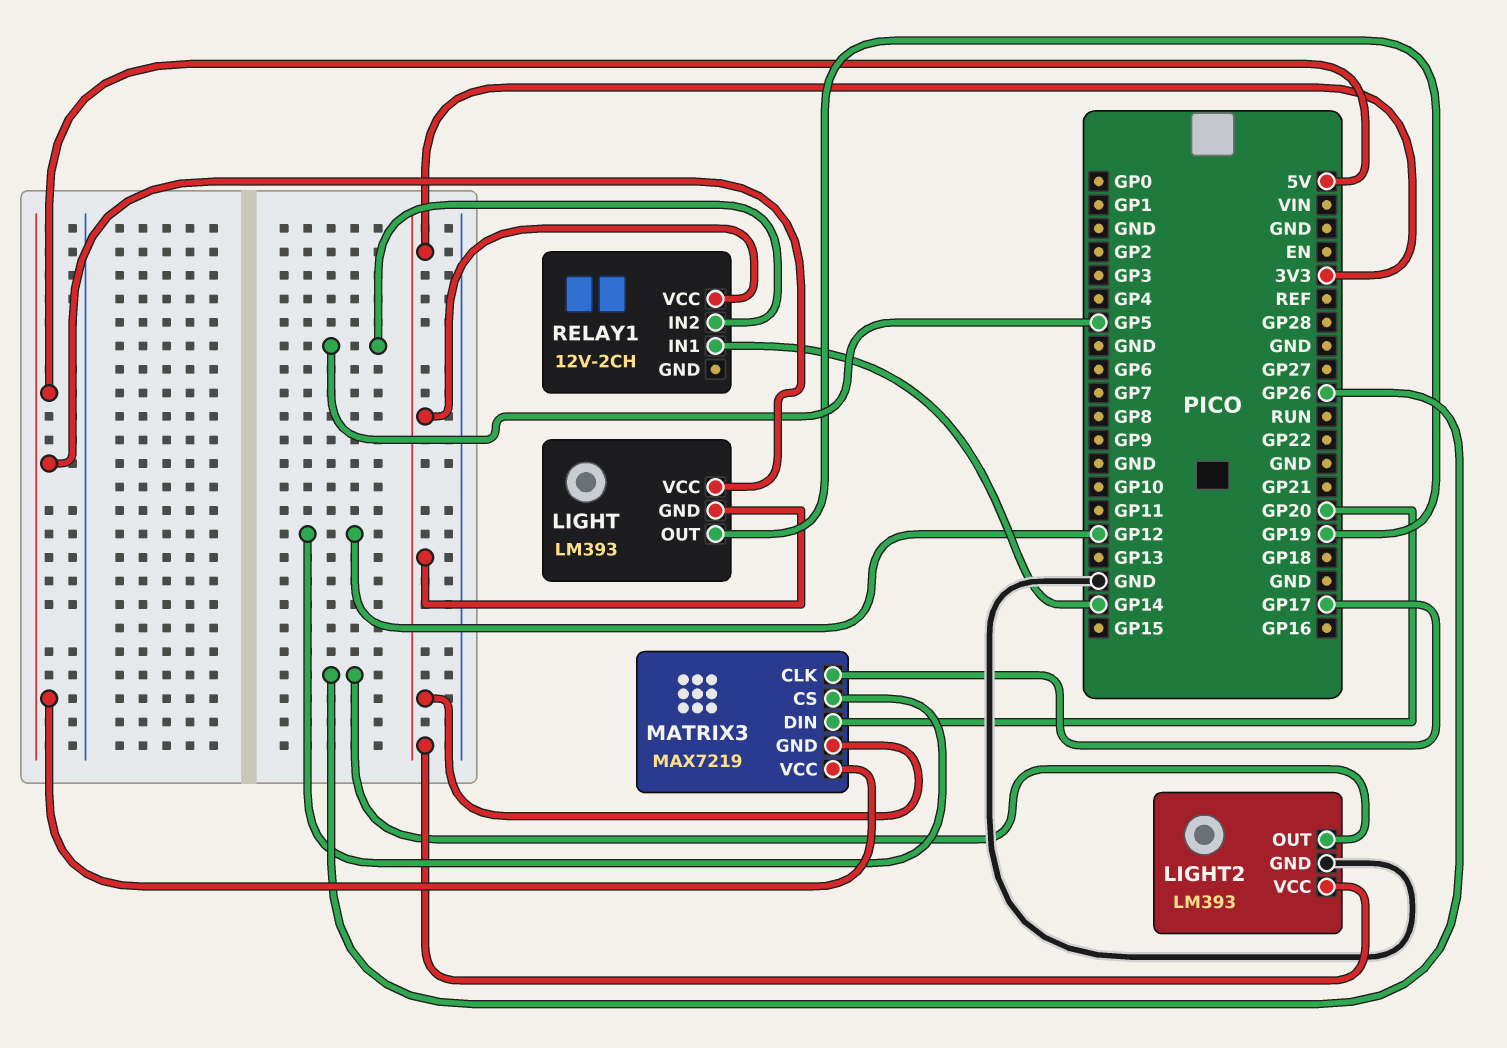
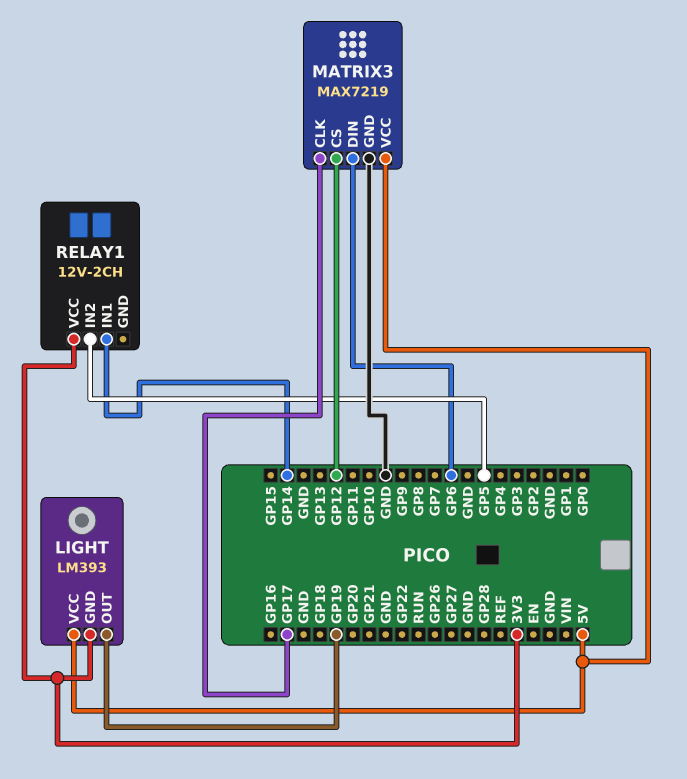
LIGHT2: LM393 -> none
LIGHT2 pin GND: GND -> none
LIGHT2 pin OUT: GP26 -> none
LIGHT2 pin VCC: 3V3 -> none
MATRIX3 pin DIN: GP20 -> GP6
MATRIX3 pin GND: 3V3 -> GND

